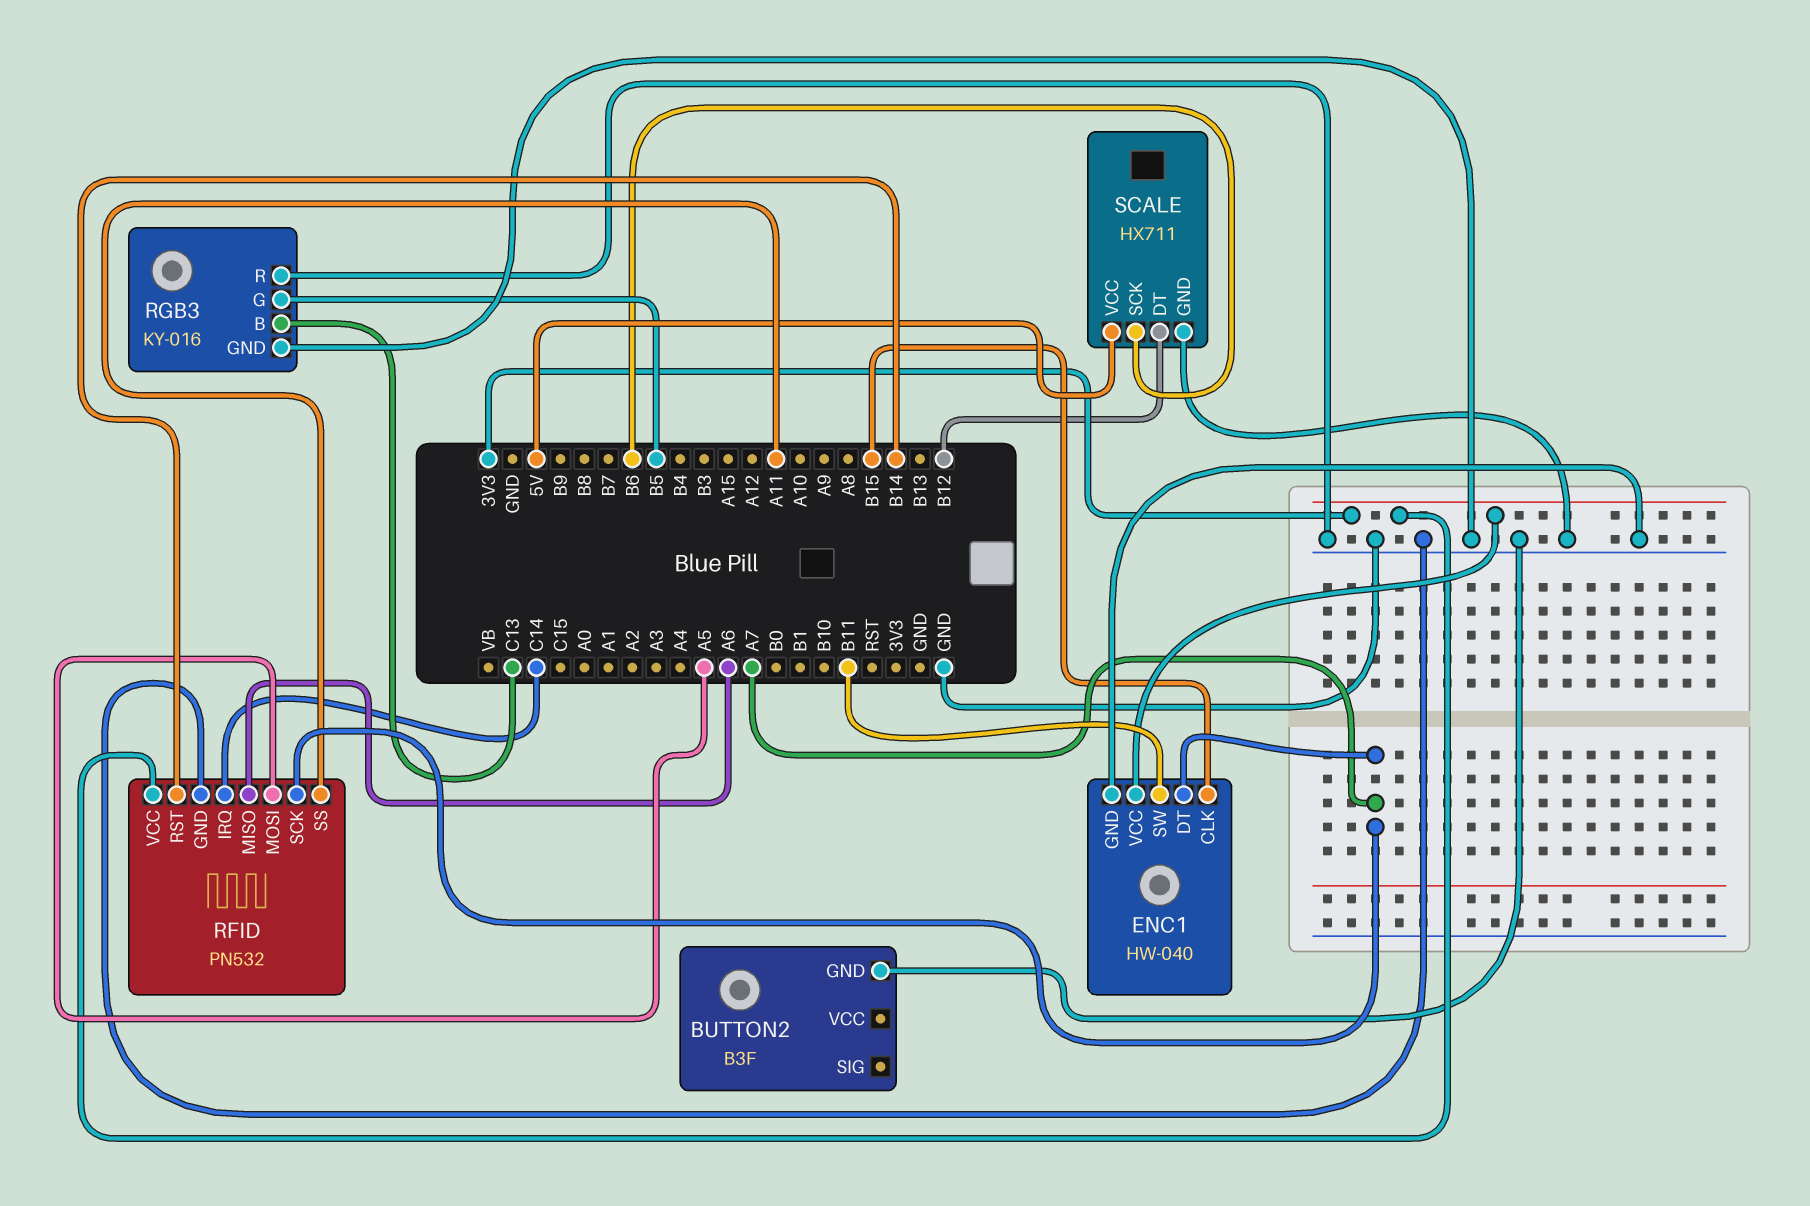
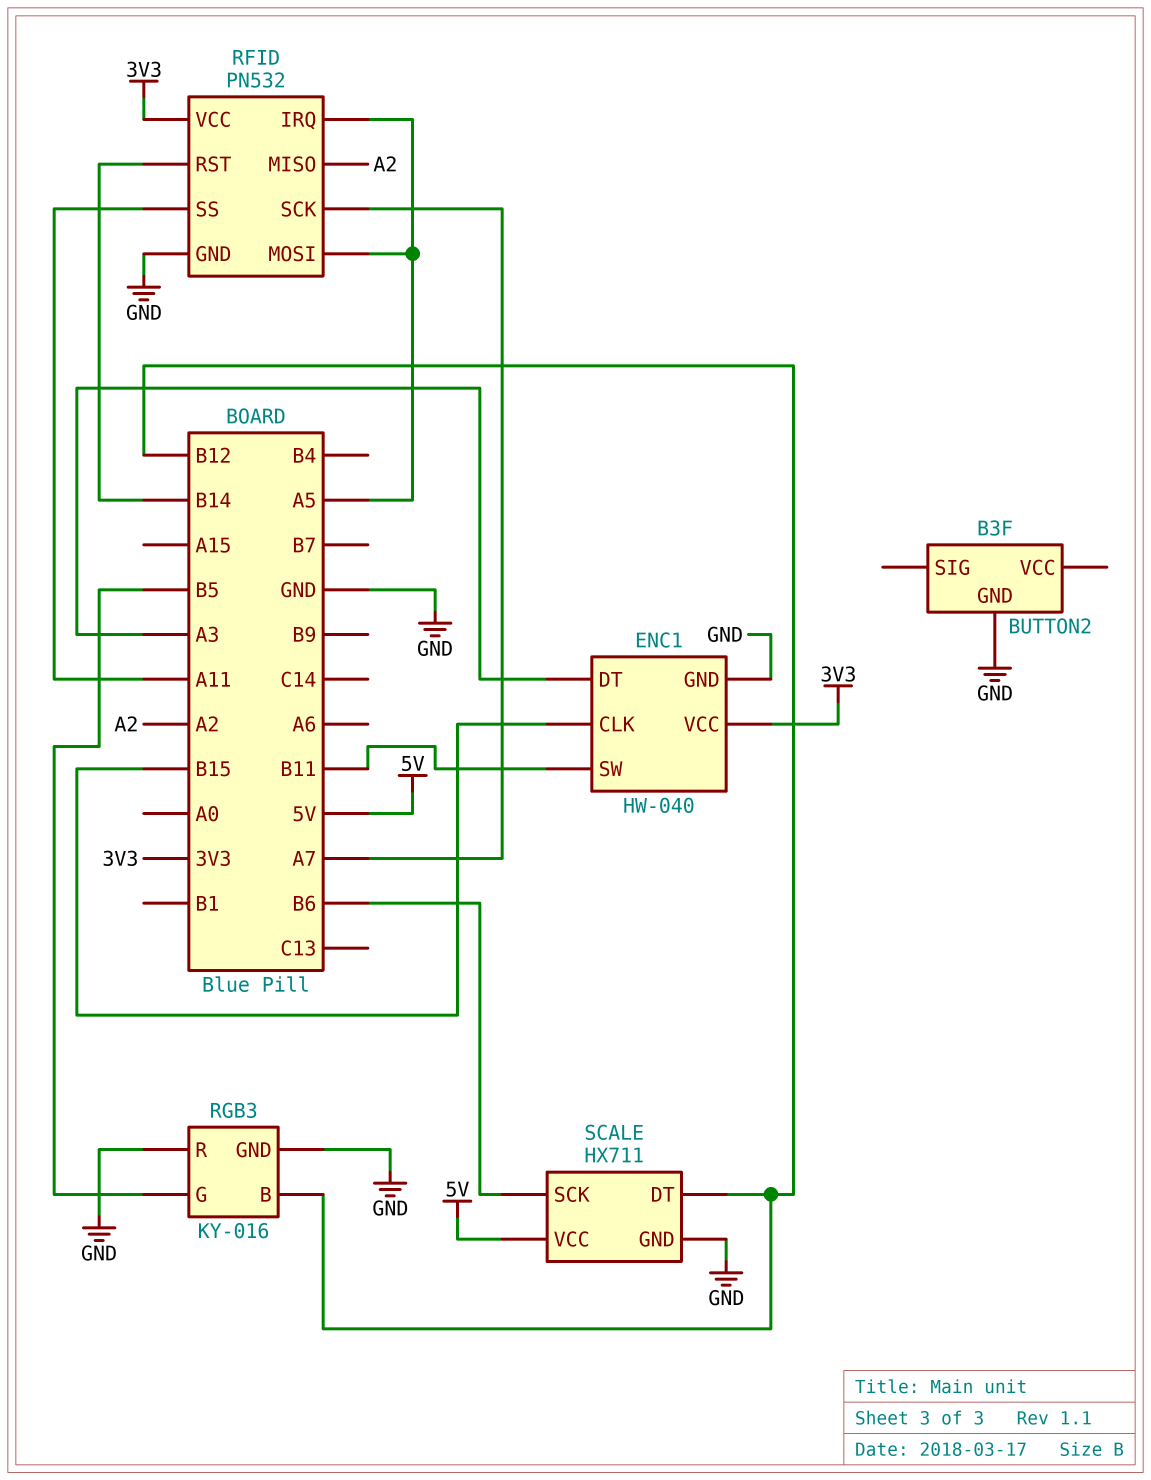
ENC1 pin DT: A7 -> A3
RFID pin IRQ: C14 -> A5
RFID pin MISO: A6 -> A2
RGB3 pin B: C13 -> B12

